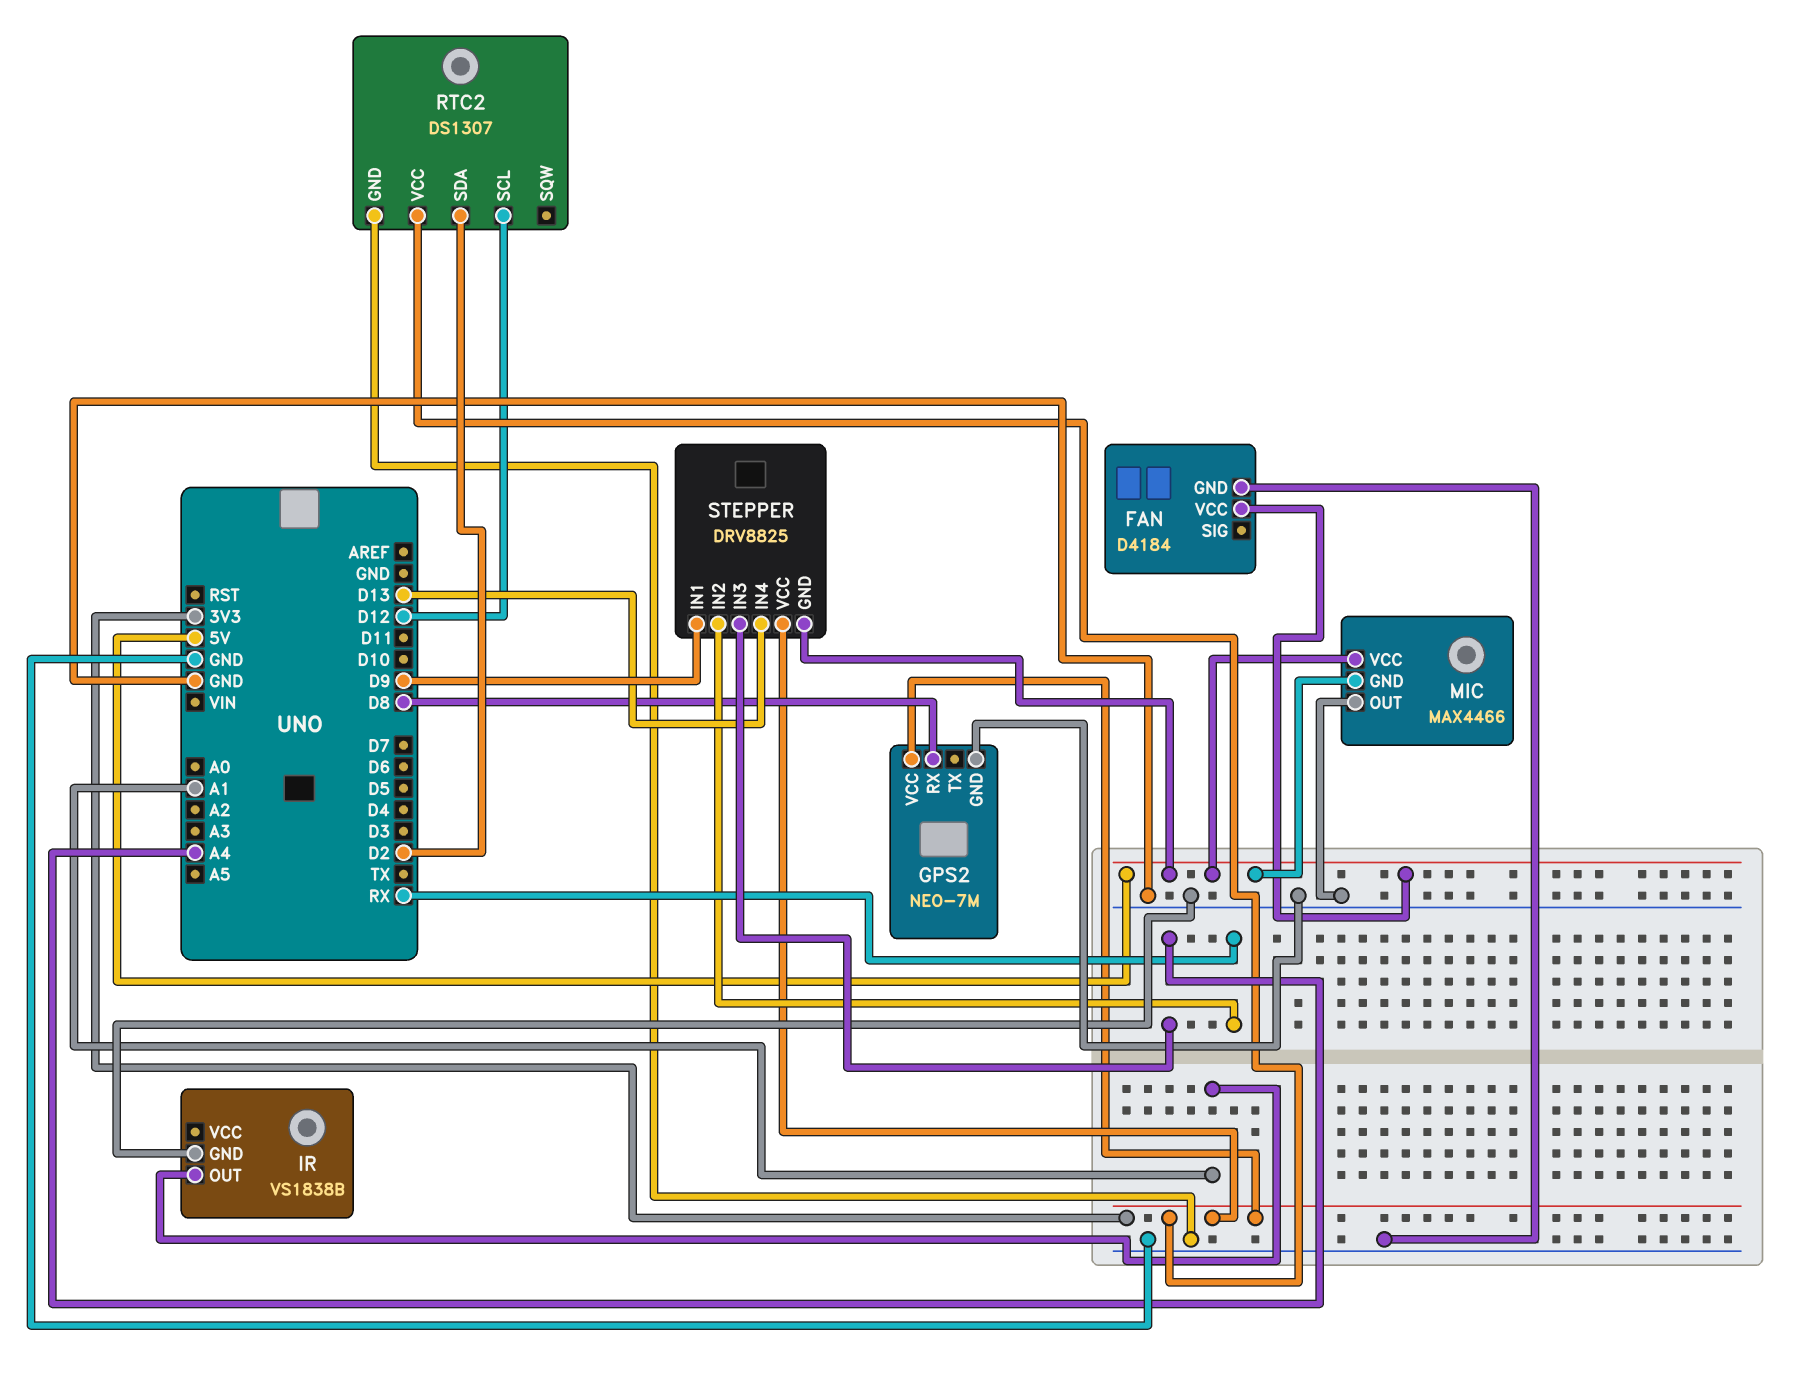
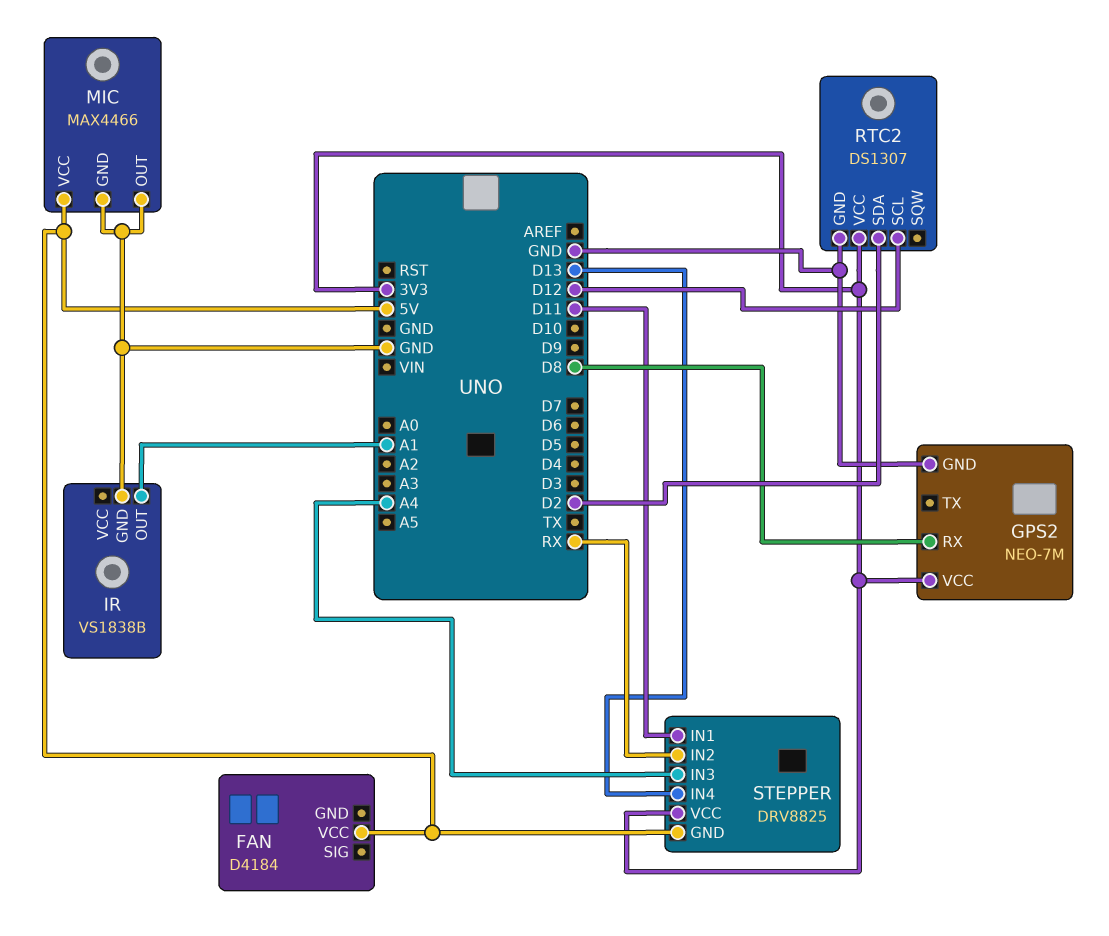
FAN pin GND: GND -> none
MIC pin GND: 5V -> GND
STEPPER pin IN1: D9 -> D11

